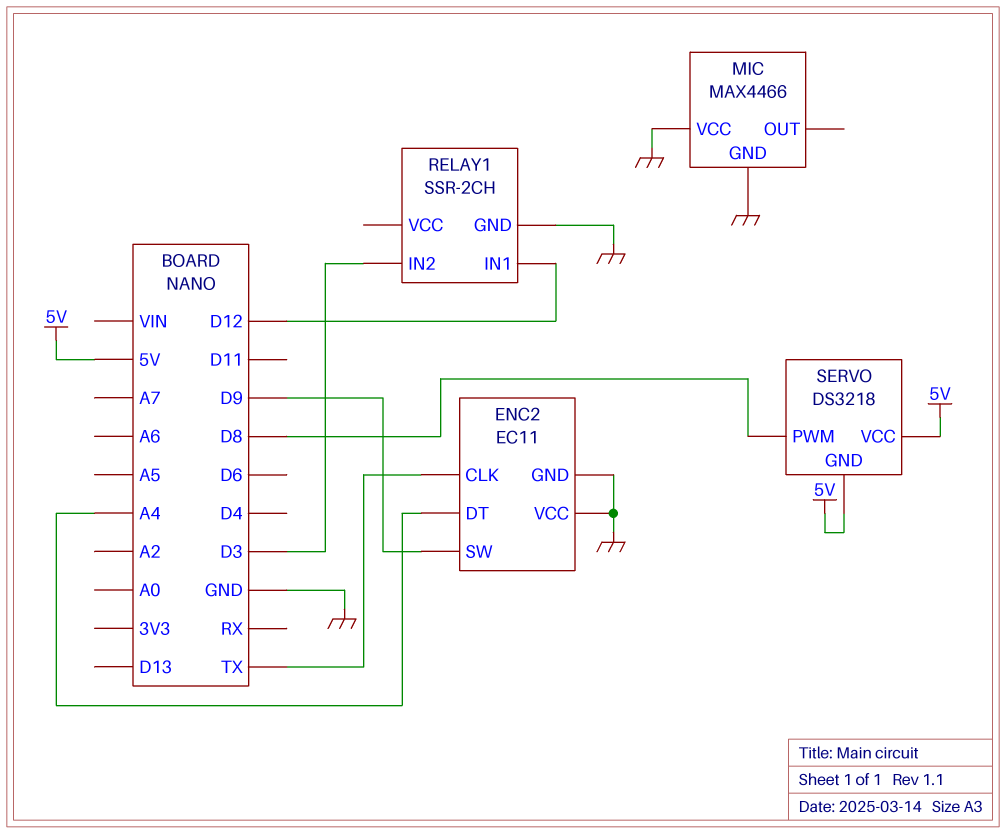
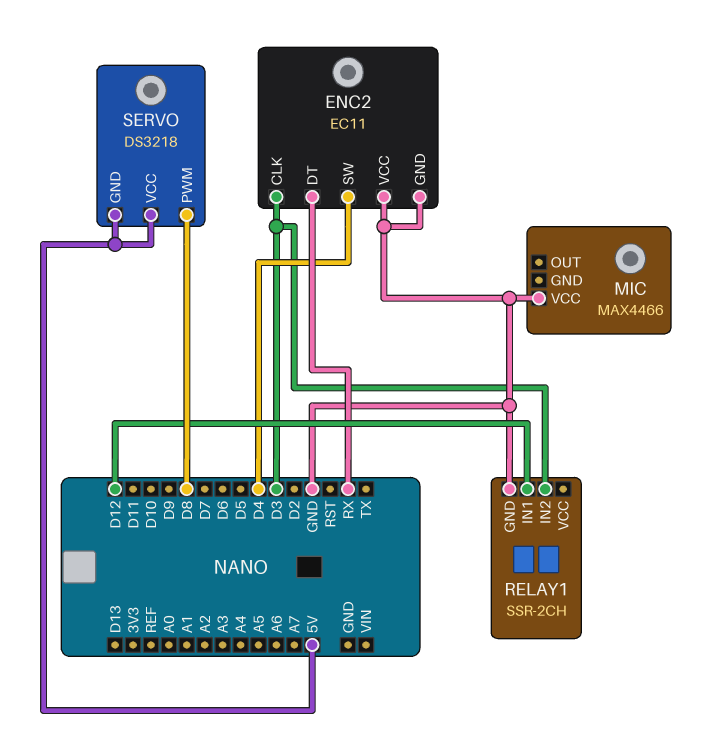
ENC2 pin CLK: TX -> D3
ENC2 pin DT: A4 -> RX
ENC2 pin SW: D9 -> D4
MIC pin GND: GND -> none

